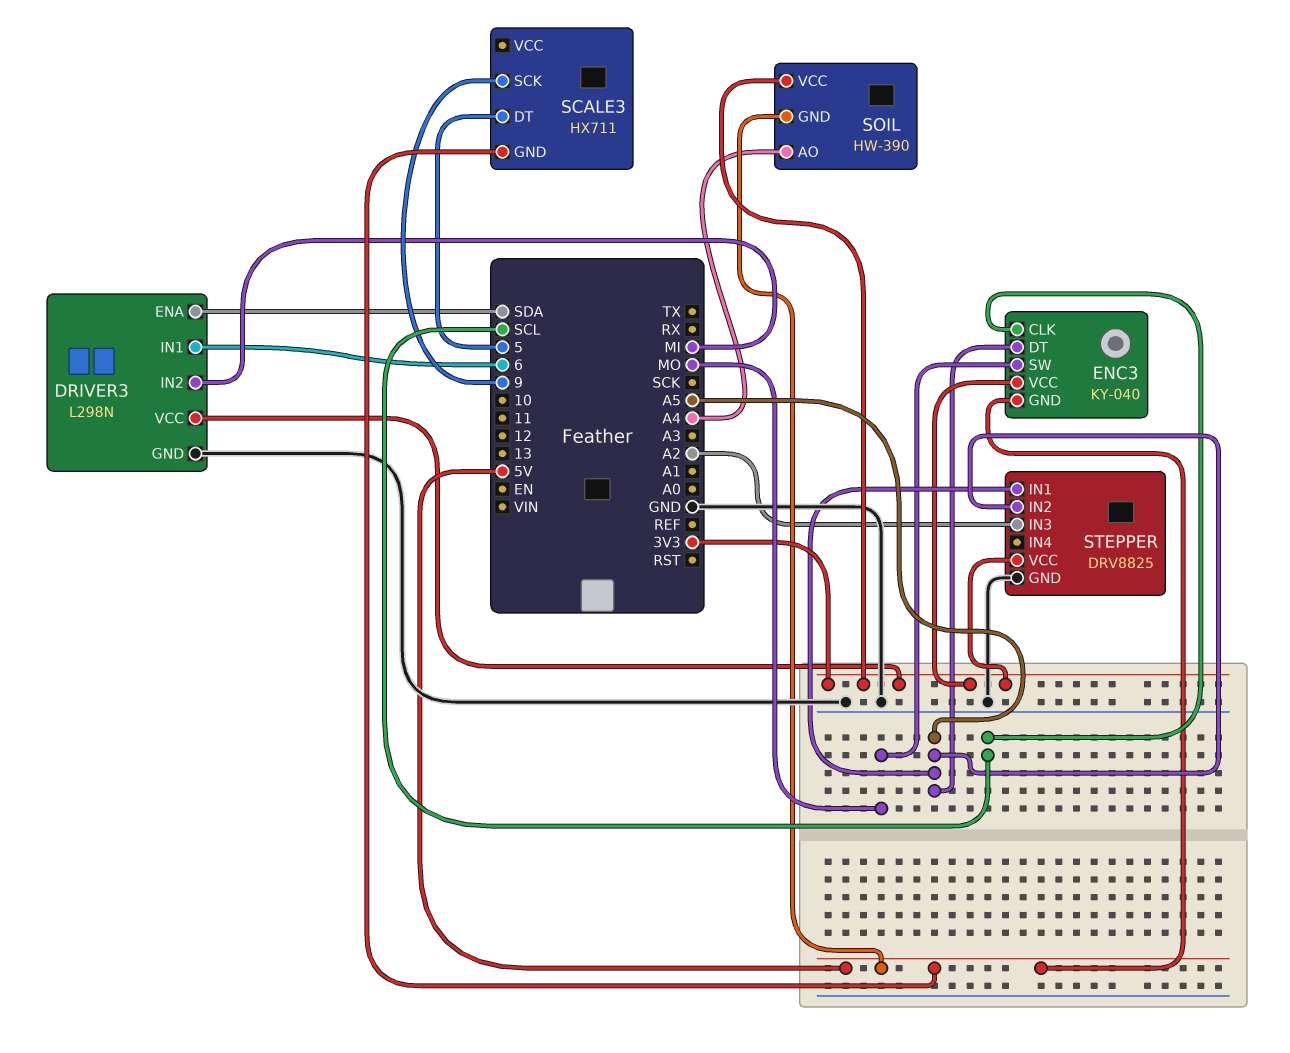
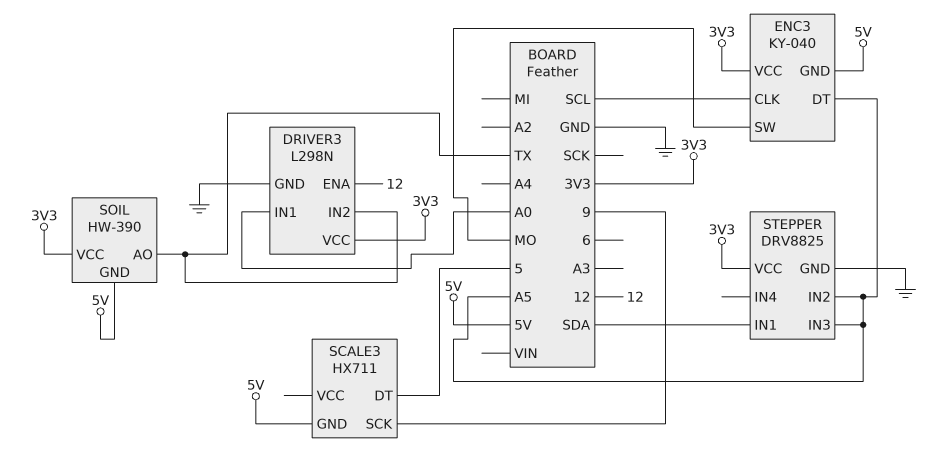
DRIVER3 pin ENA: SDA -> 12
DRIVER3 pin IN1: 6 -> A0
DRIVER3 pin IN2: MI -> TX
SOIL pin AO: A4 -> TX
STEPPER pin IN1: A5 -> SDA
STEPPER pin IN3: A2 -> A5

